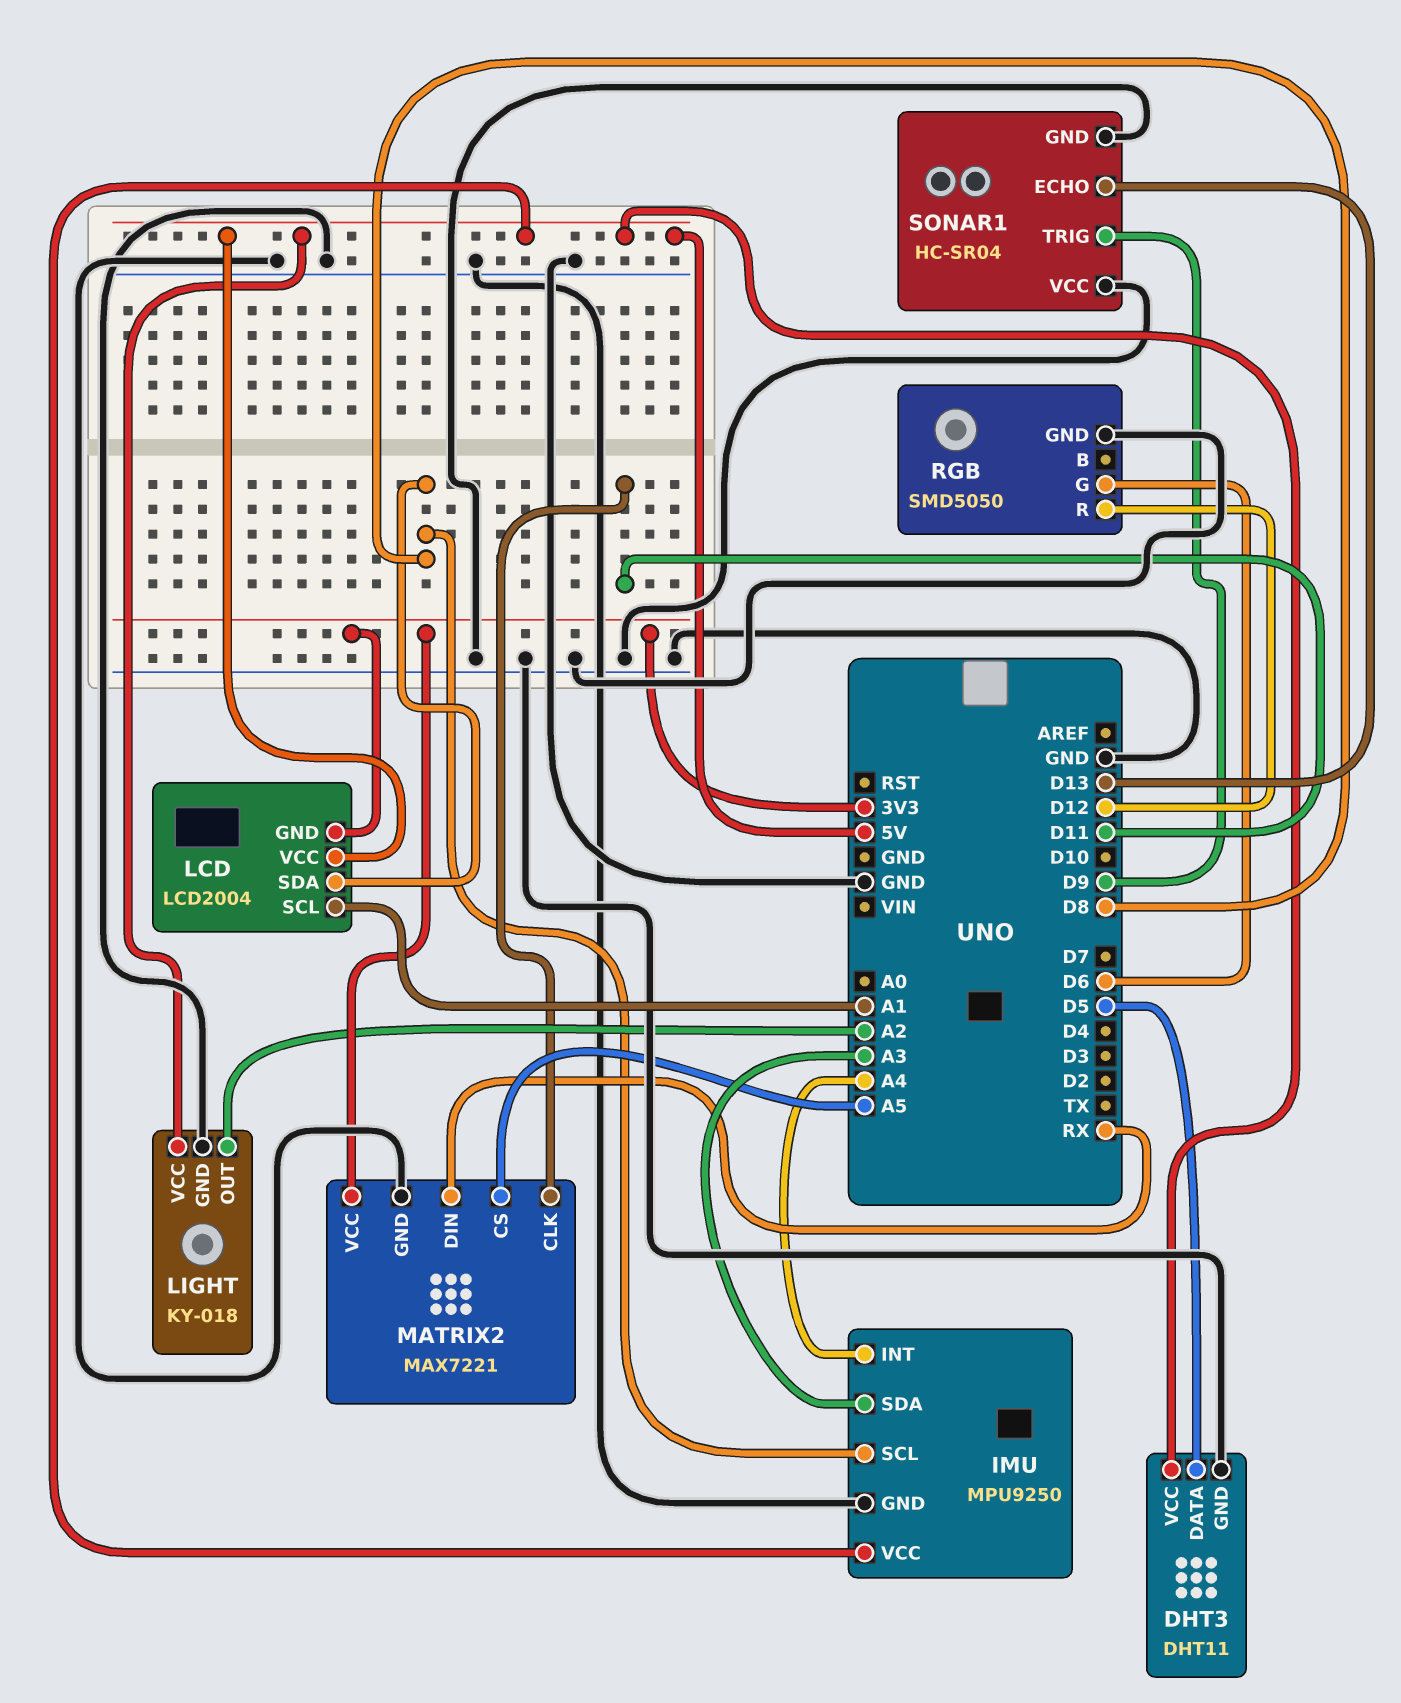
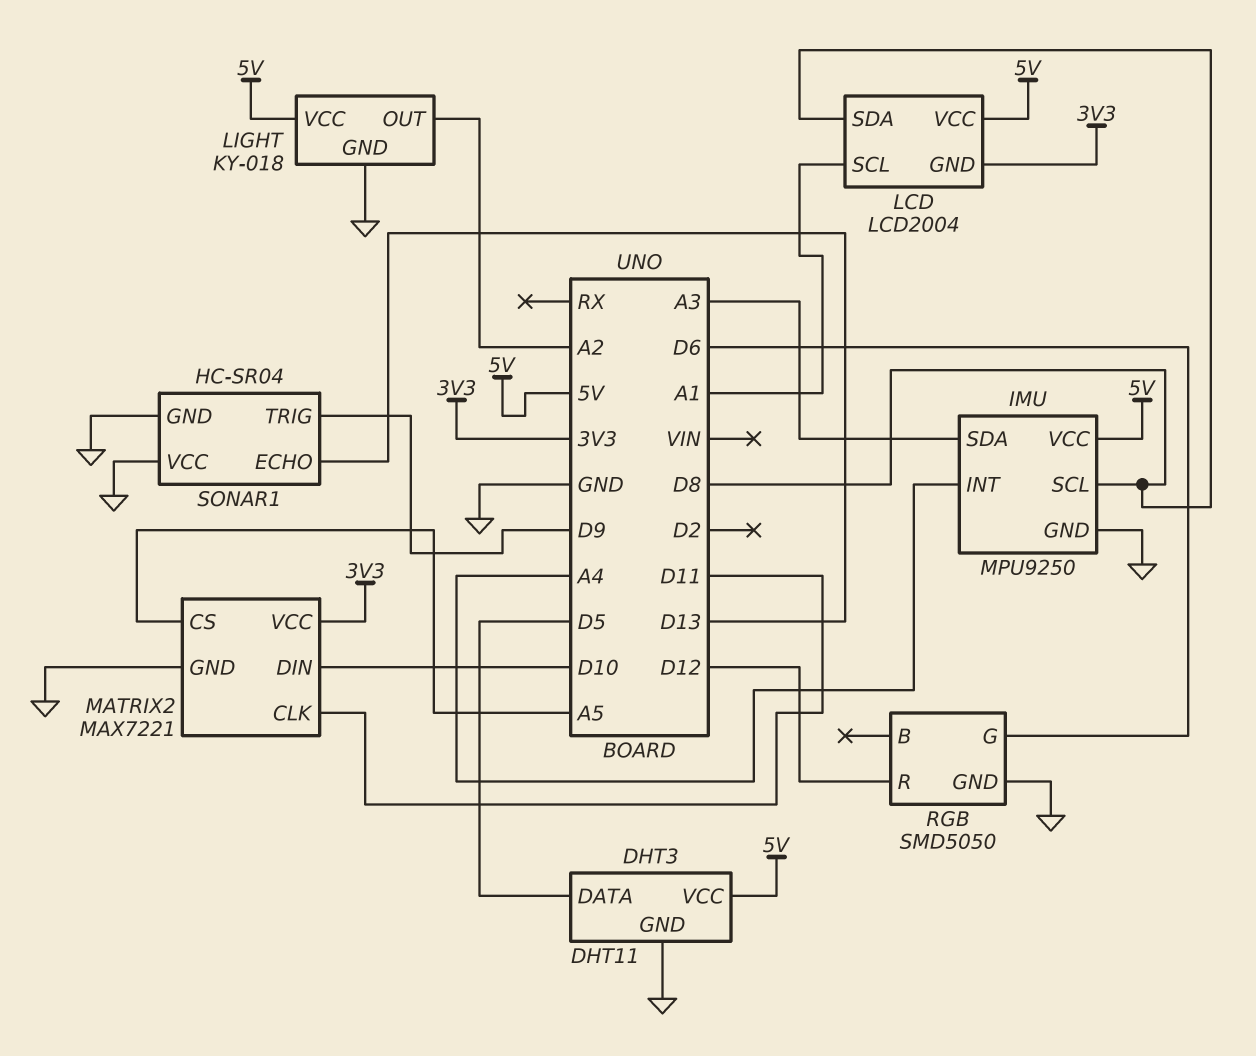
MATRIX2 pin DIN: RX -> D10

